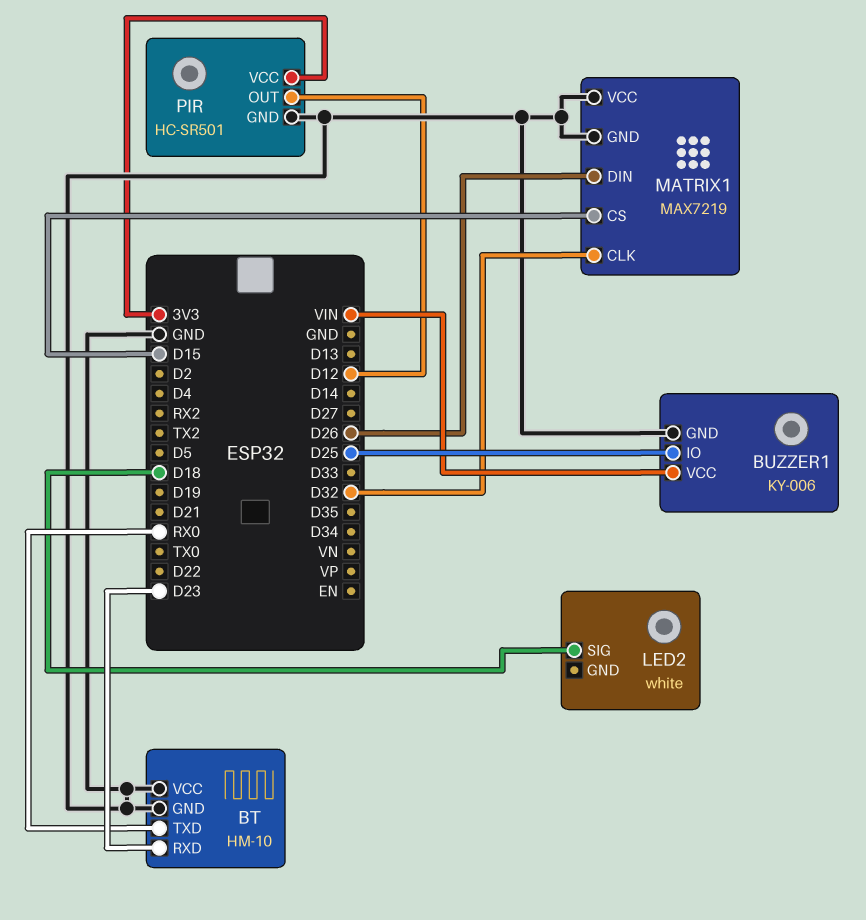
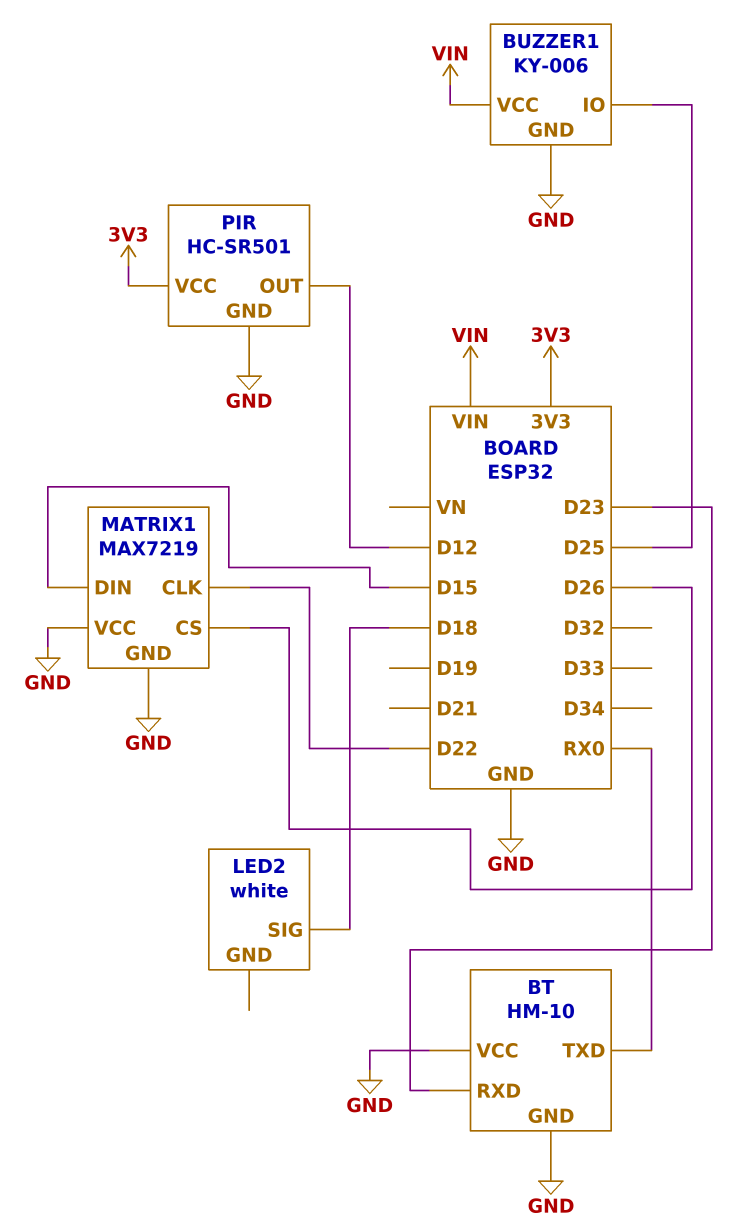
MATRIX1 pin CLK: D32 -> D22
MATRIX1 pin CS: D15 -> D26
MATRIX1 pin DIN: D26 -> D15

